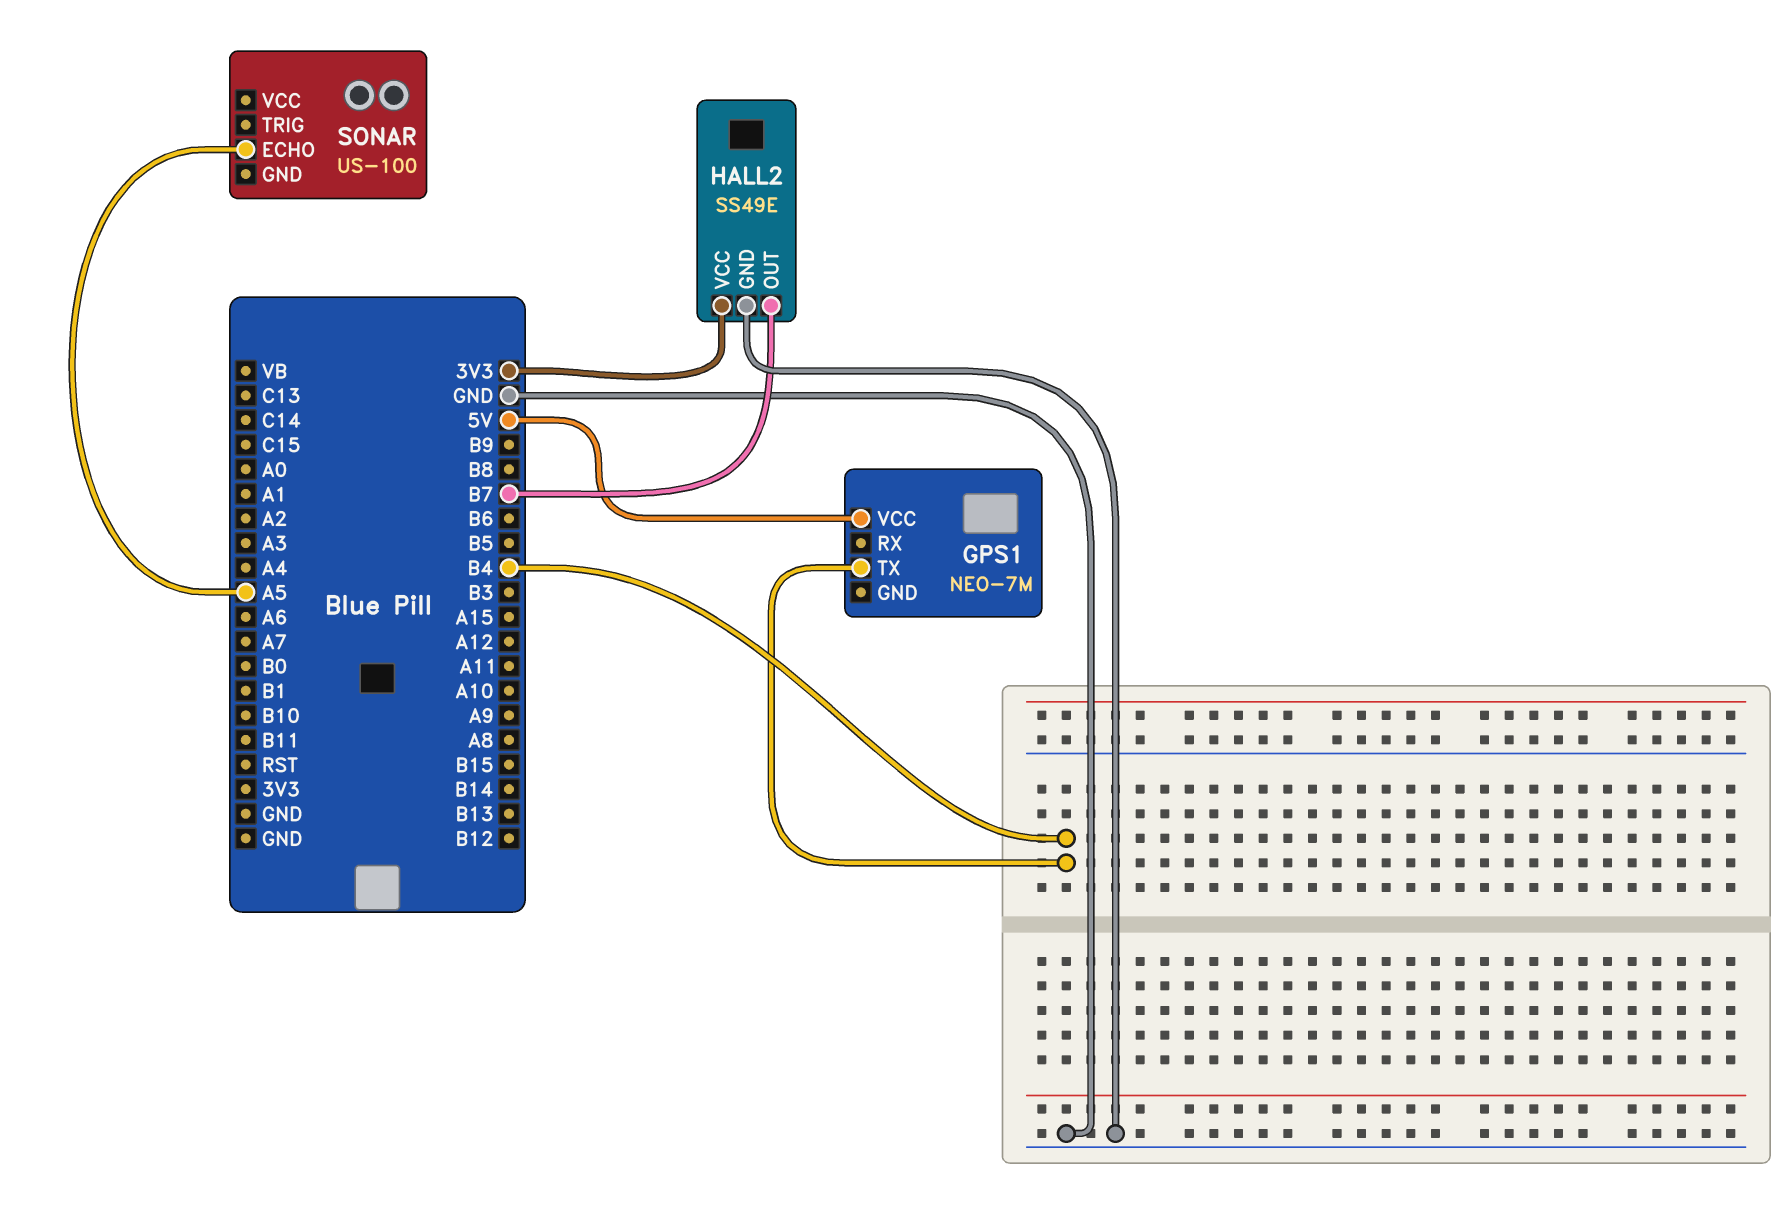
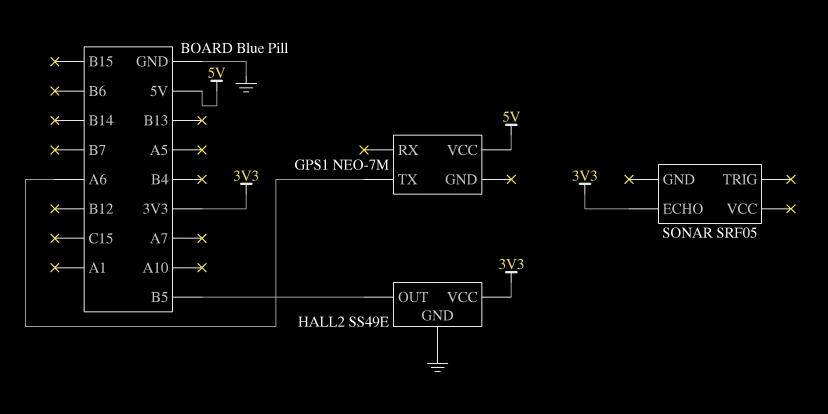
GPS1 pin TX: B4 -> A6
HALL2 pin OUT: B7 -> B5
SONAR: US-100 -> SRF05
SONAR pin ECHO: A5 -> 3V3

